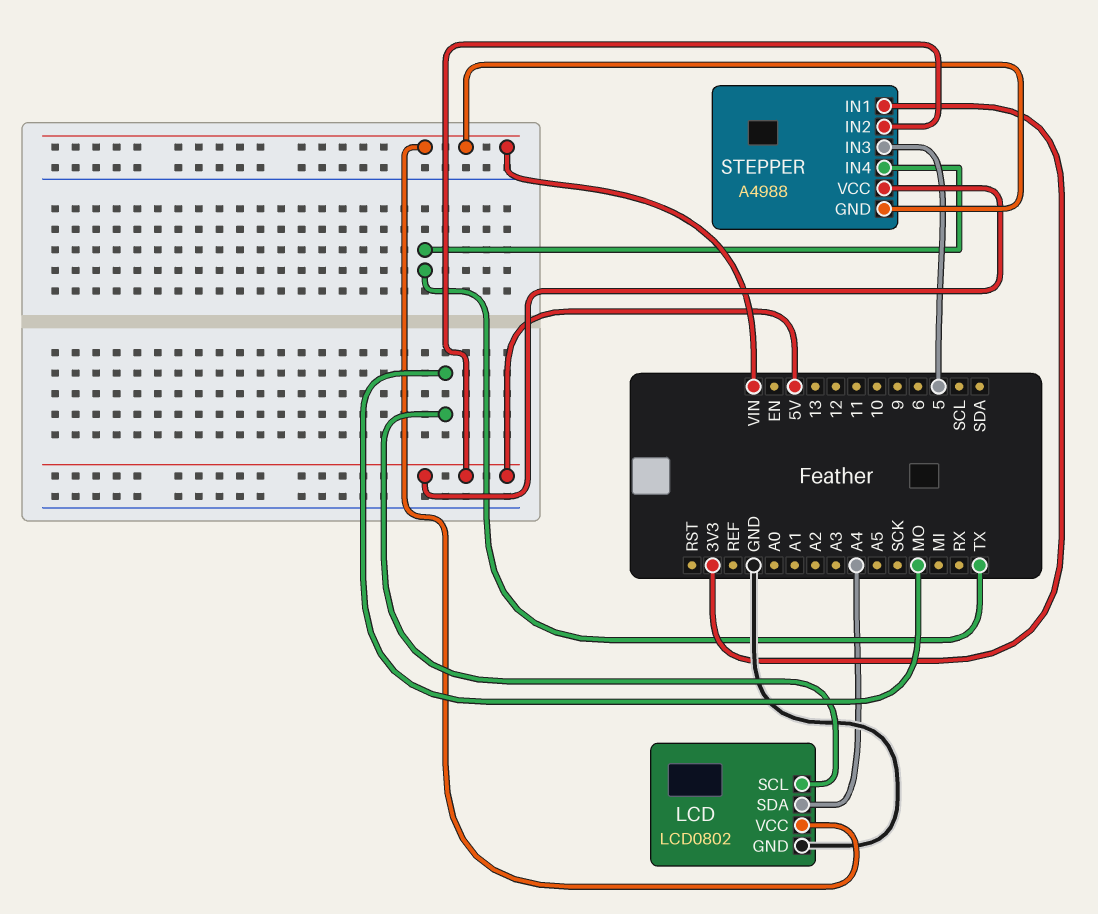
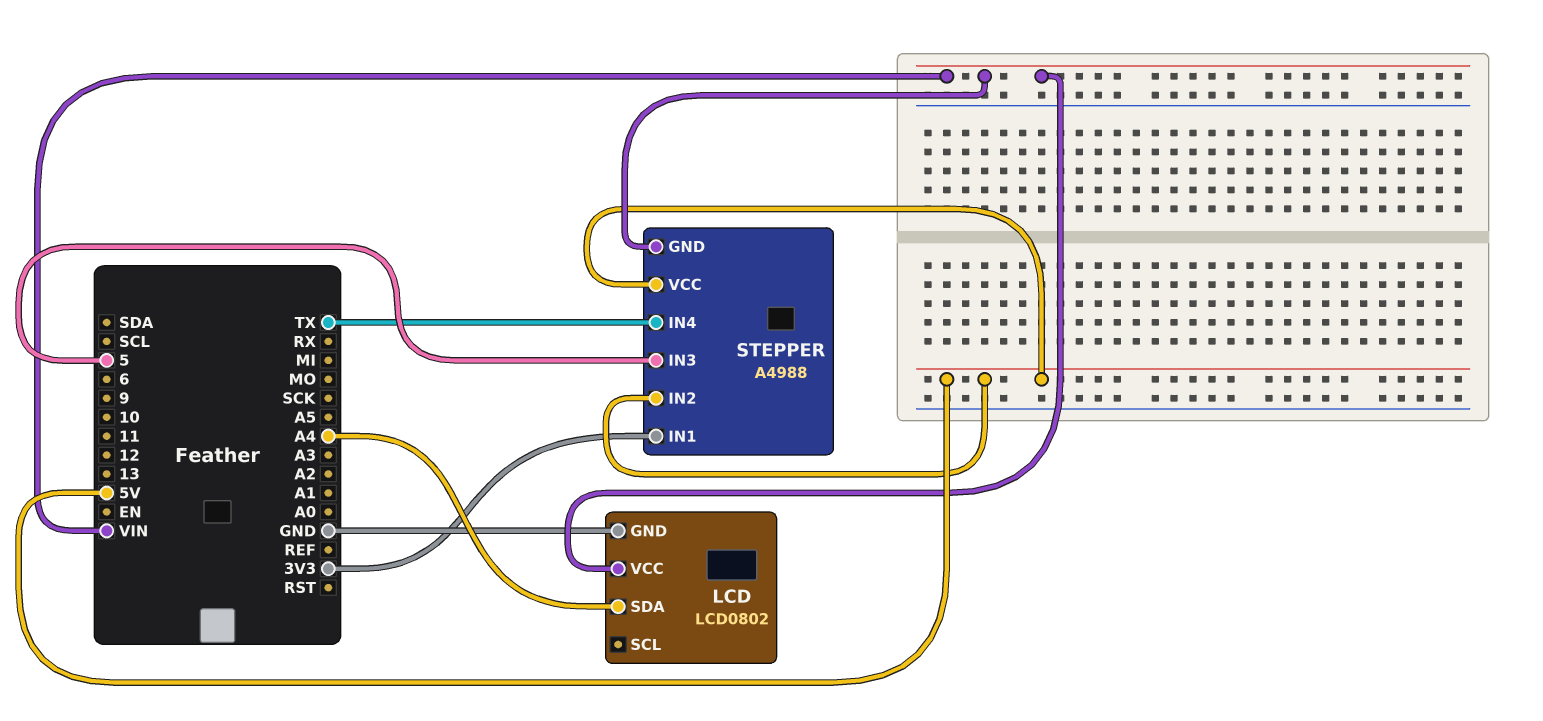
LCD pin SCL: MO -> none

